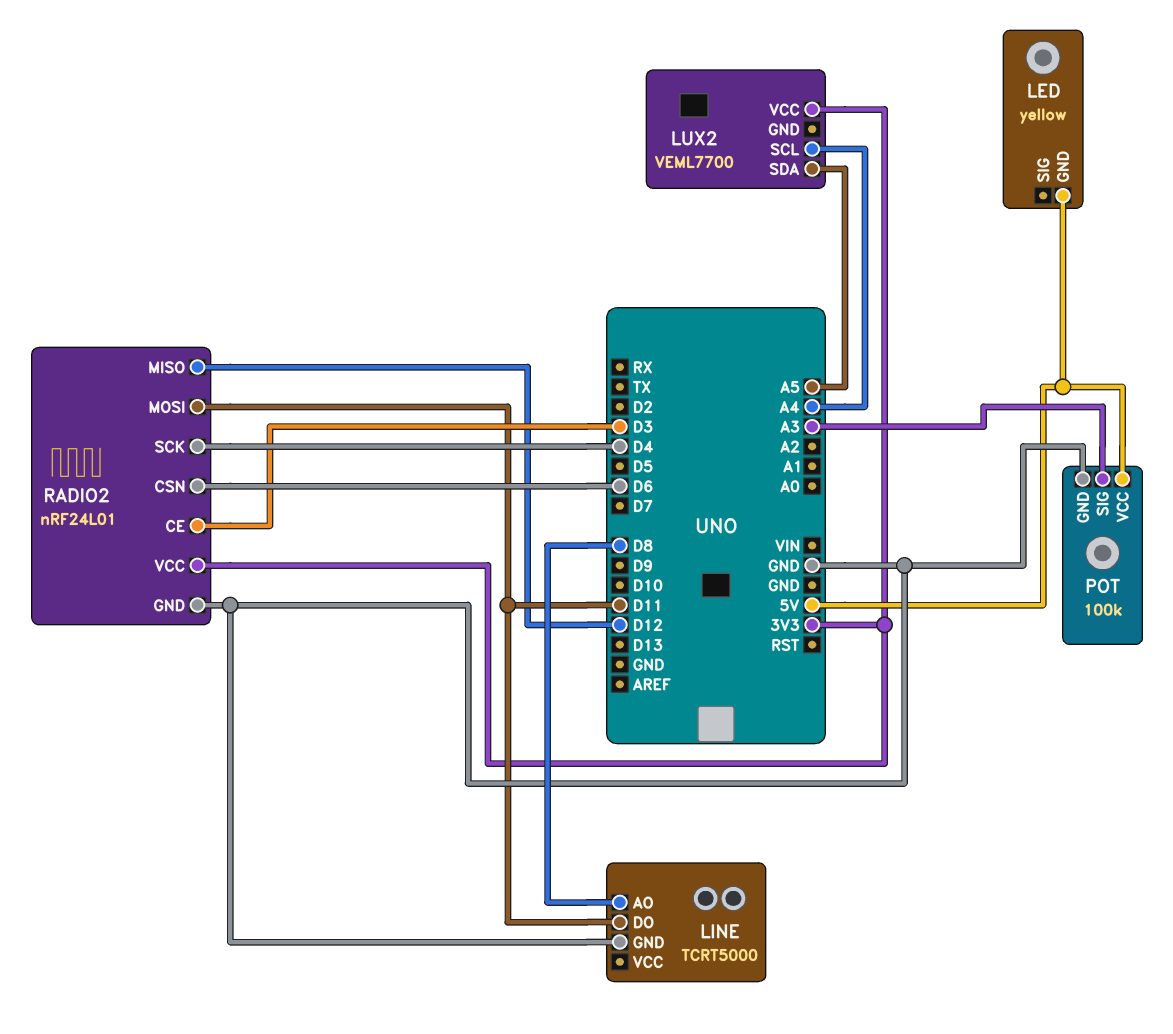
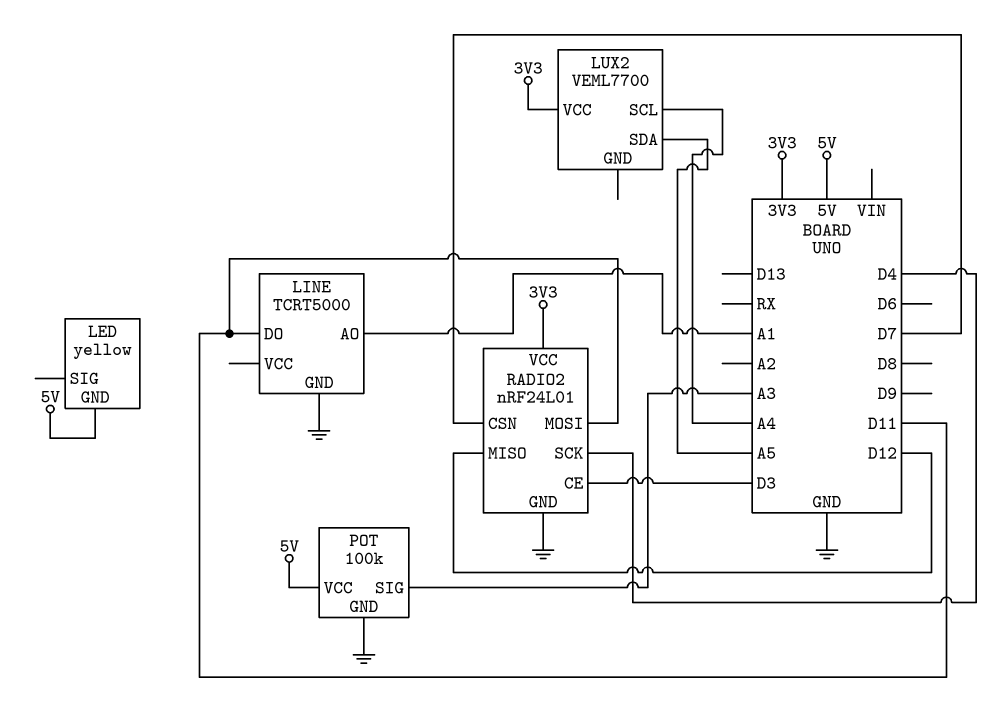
LINE pin AO: D8 -> A1
RADIO2 pin CSN: D6 -> D7

